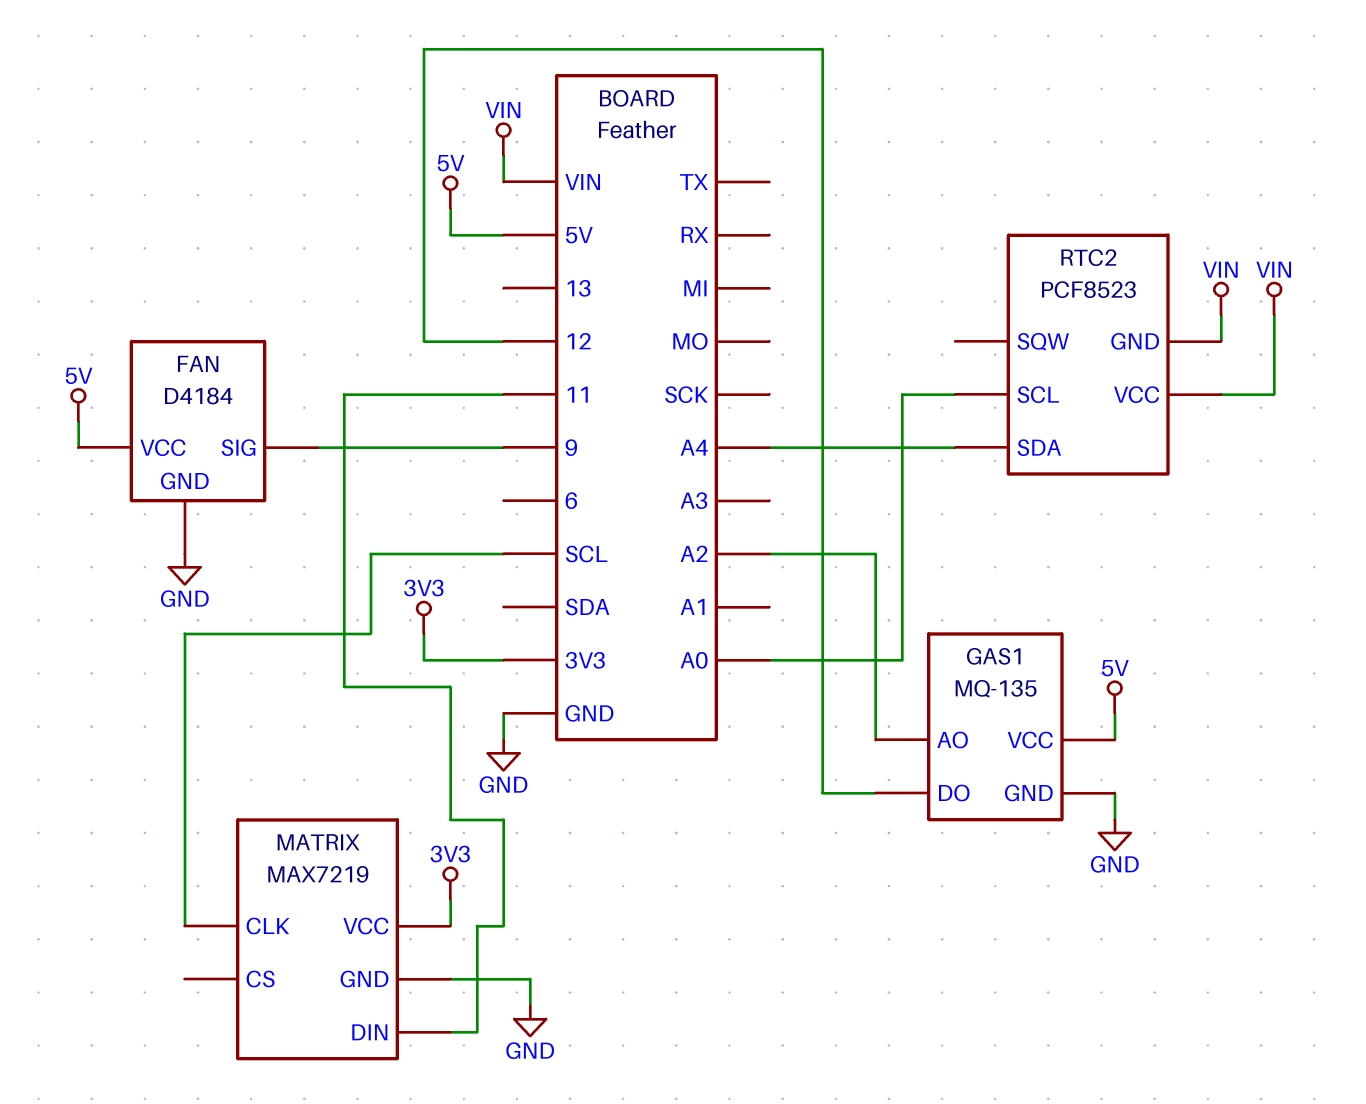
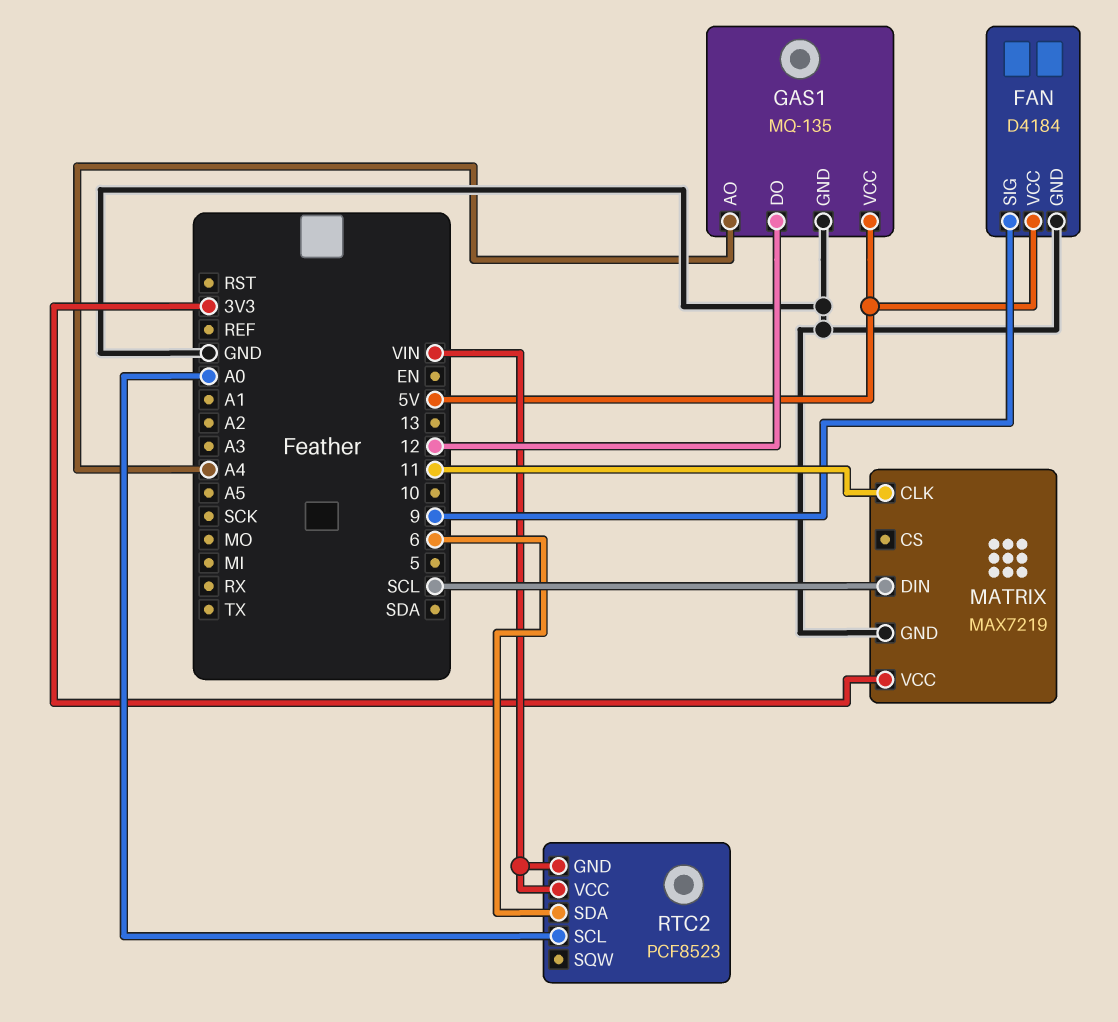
GAS1 pin AO: A2 -> A4
MATRIX pin CLK: SCL -> 11
MATRIX pin DIN: 11 -> SCL
RTC2 pin SDA: A4 -> 6

